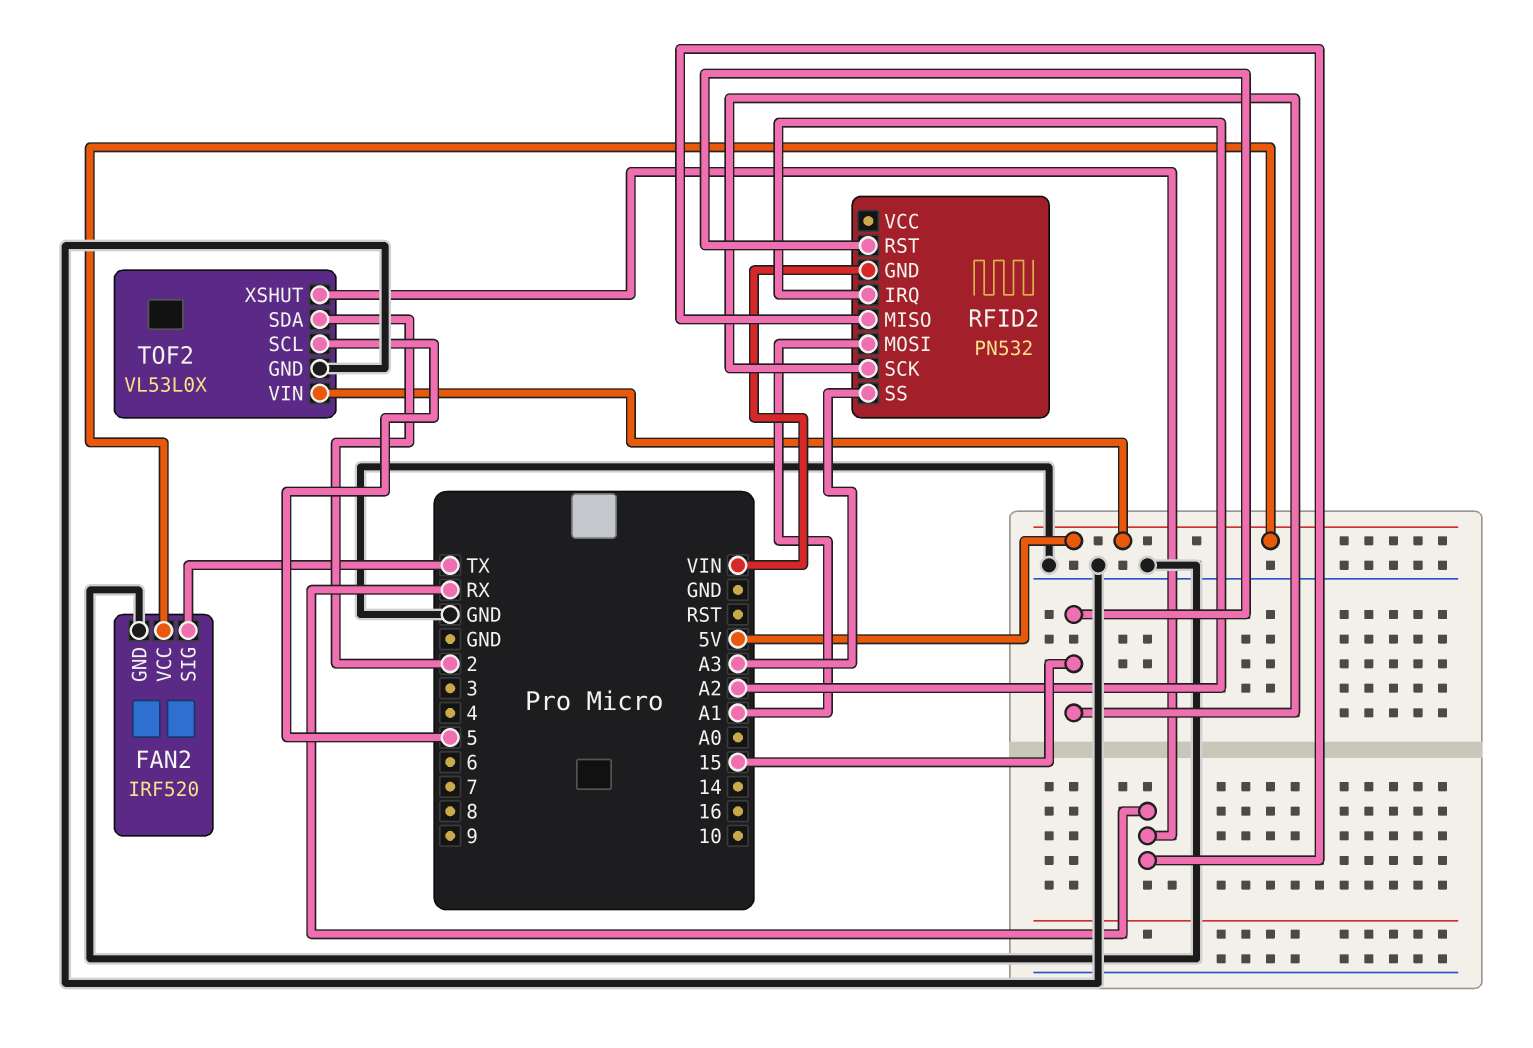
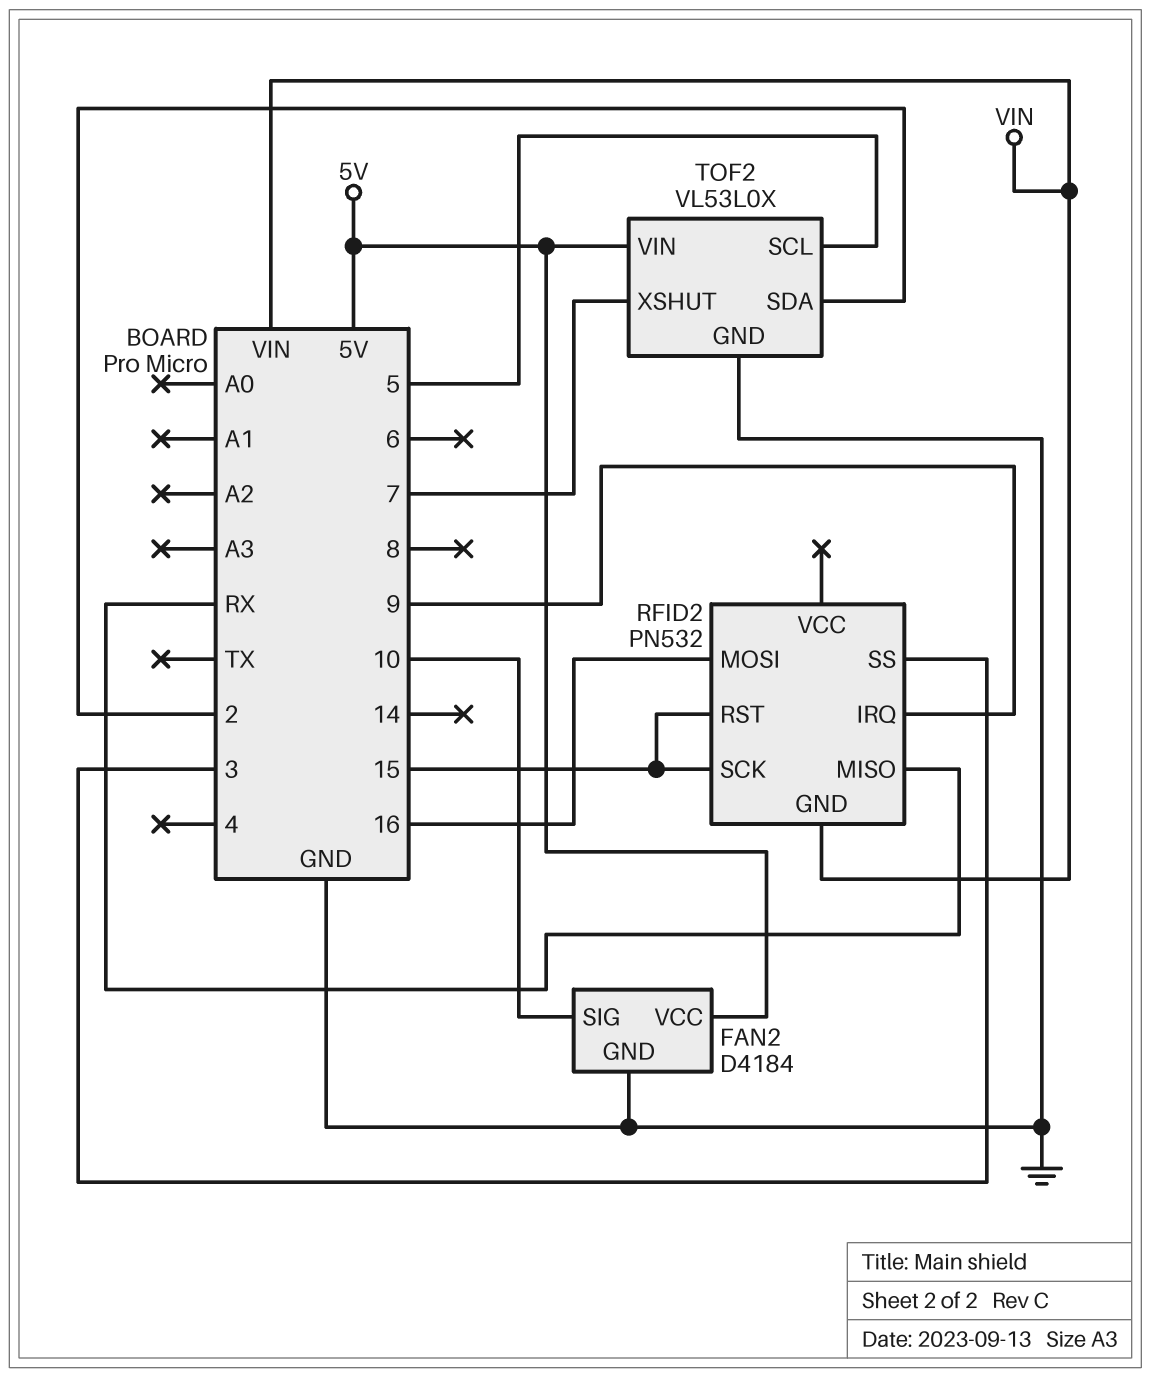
FAN2: IRF520 -> D4184
FAN2 pin SIG: TX -> 10
RFID2 pin IRQ: A2 -> 9
RFID2 pin MOSI: A1 -> 16
RFID2 pin SS: A3 -> 3
TOF2 pin XSHUT: RX -> 7

